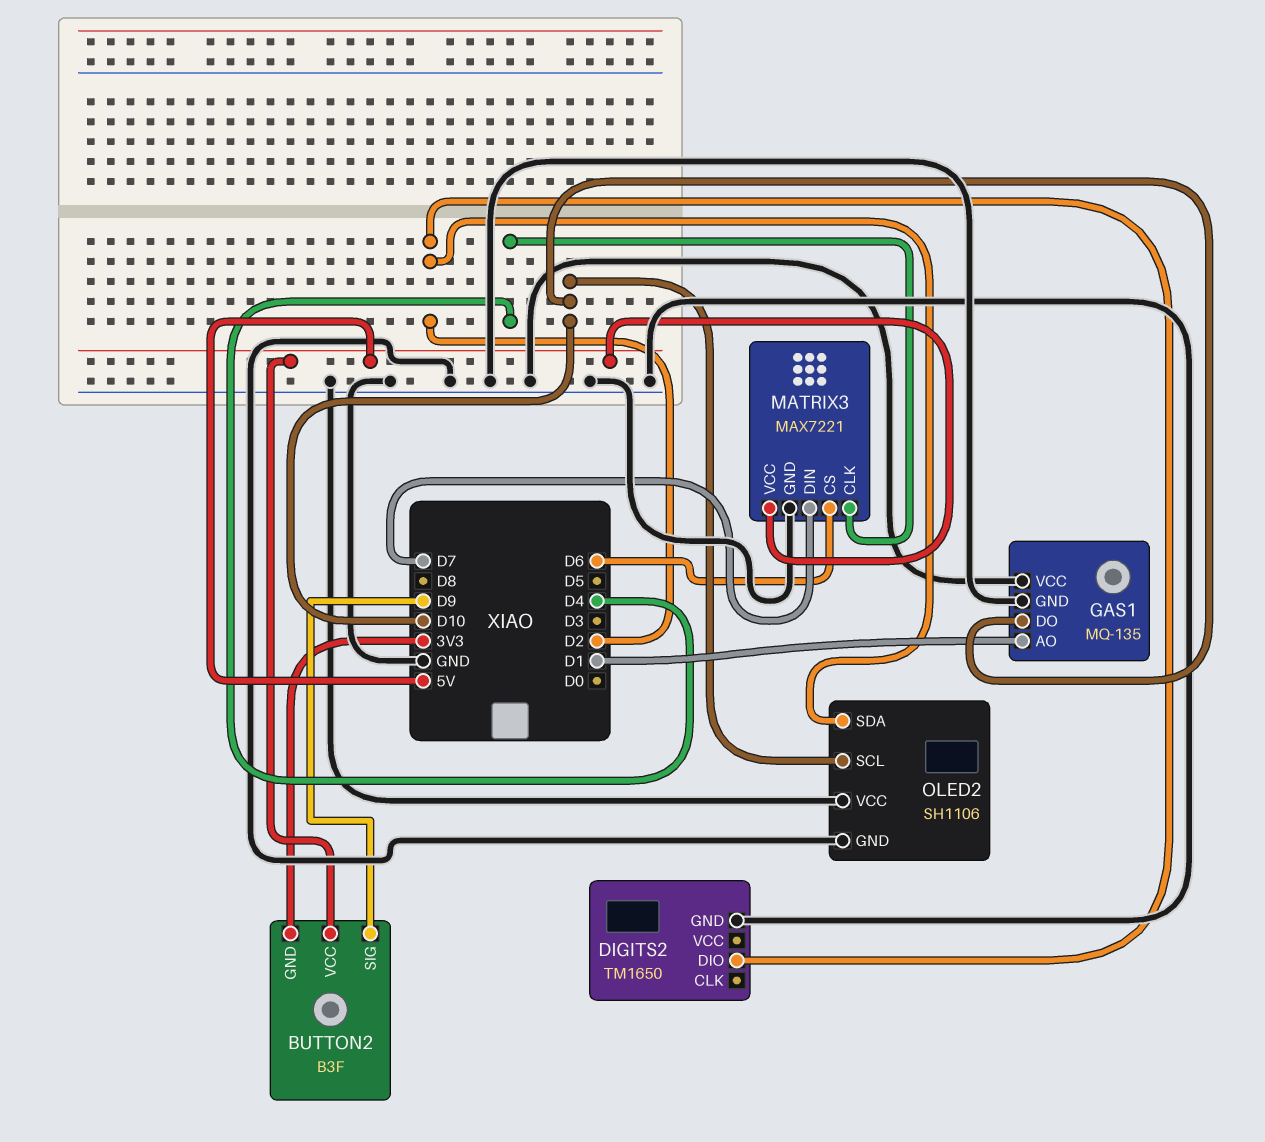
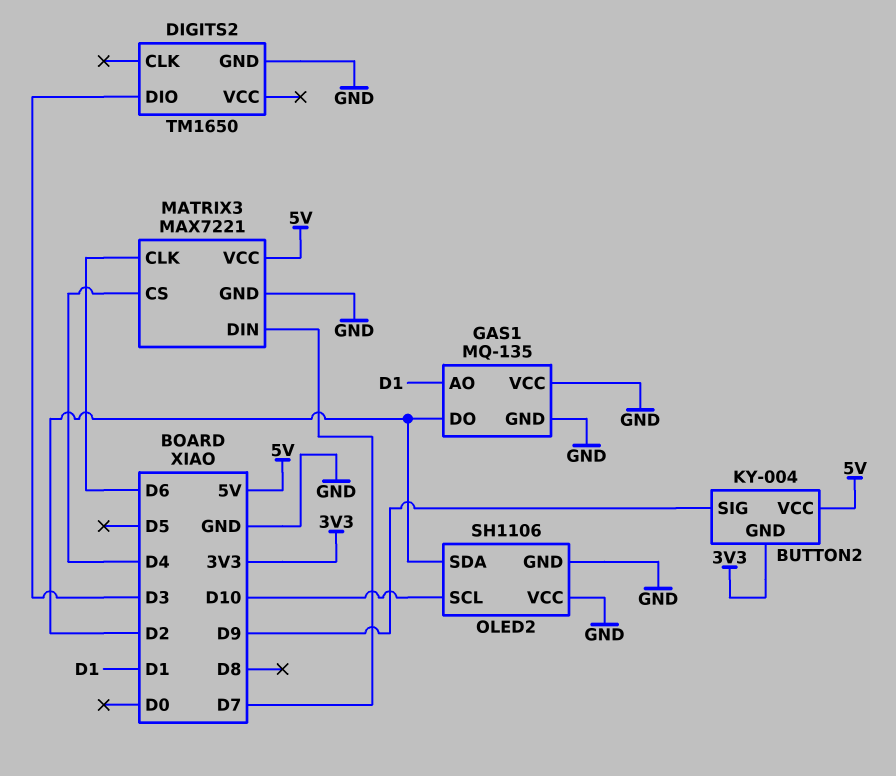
BUTTON2: B3F -> KY-004
DIGITS2 pin DIO: D2 -> D3
GAS1 pin DO: D10 -> D2
MATRIX3 pin CLK: D4 -> D6
MATRIX3 pin CS: D6 -> D4

